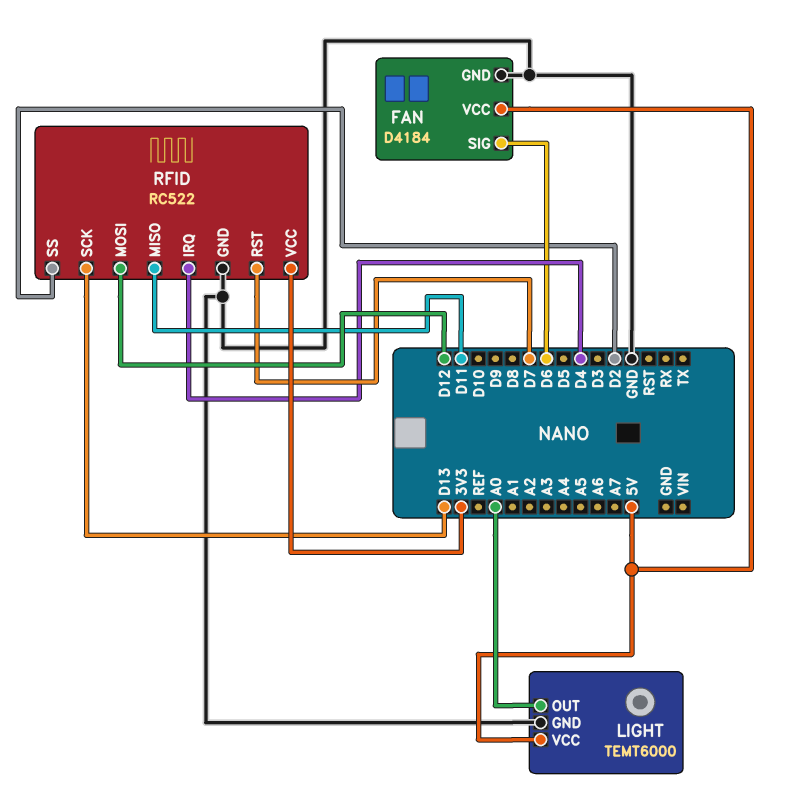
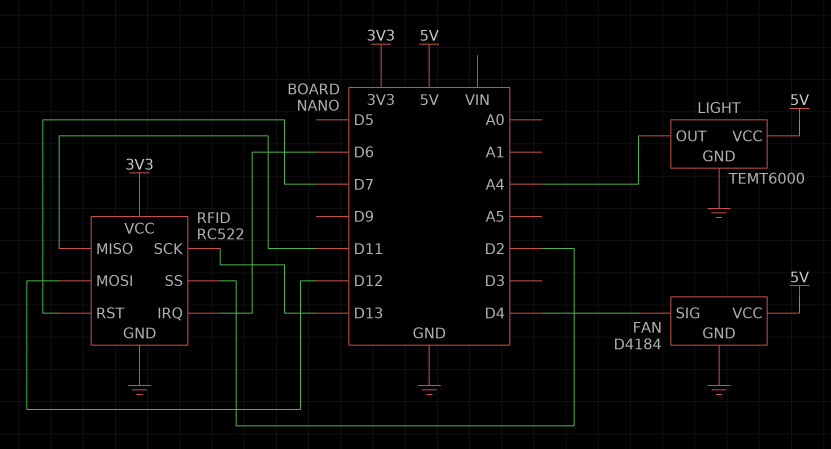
FAN pin SIG: D6 -> D4
LIGHT pin OUT: A0 -> A4
RFID pin IRQ: D4 -> D6

